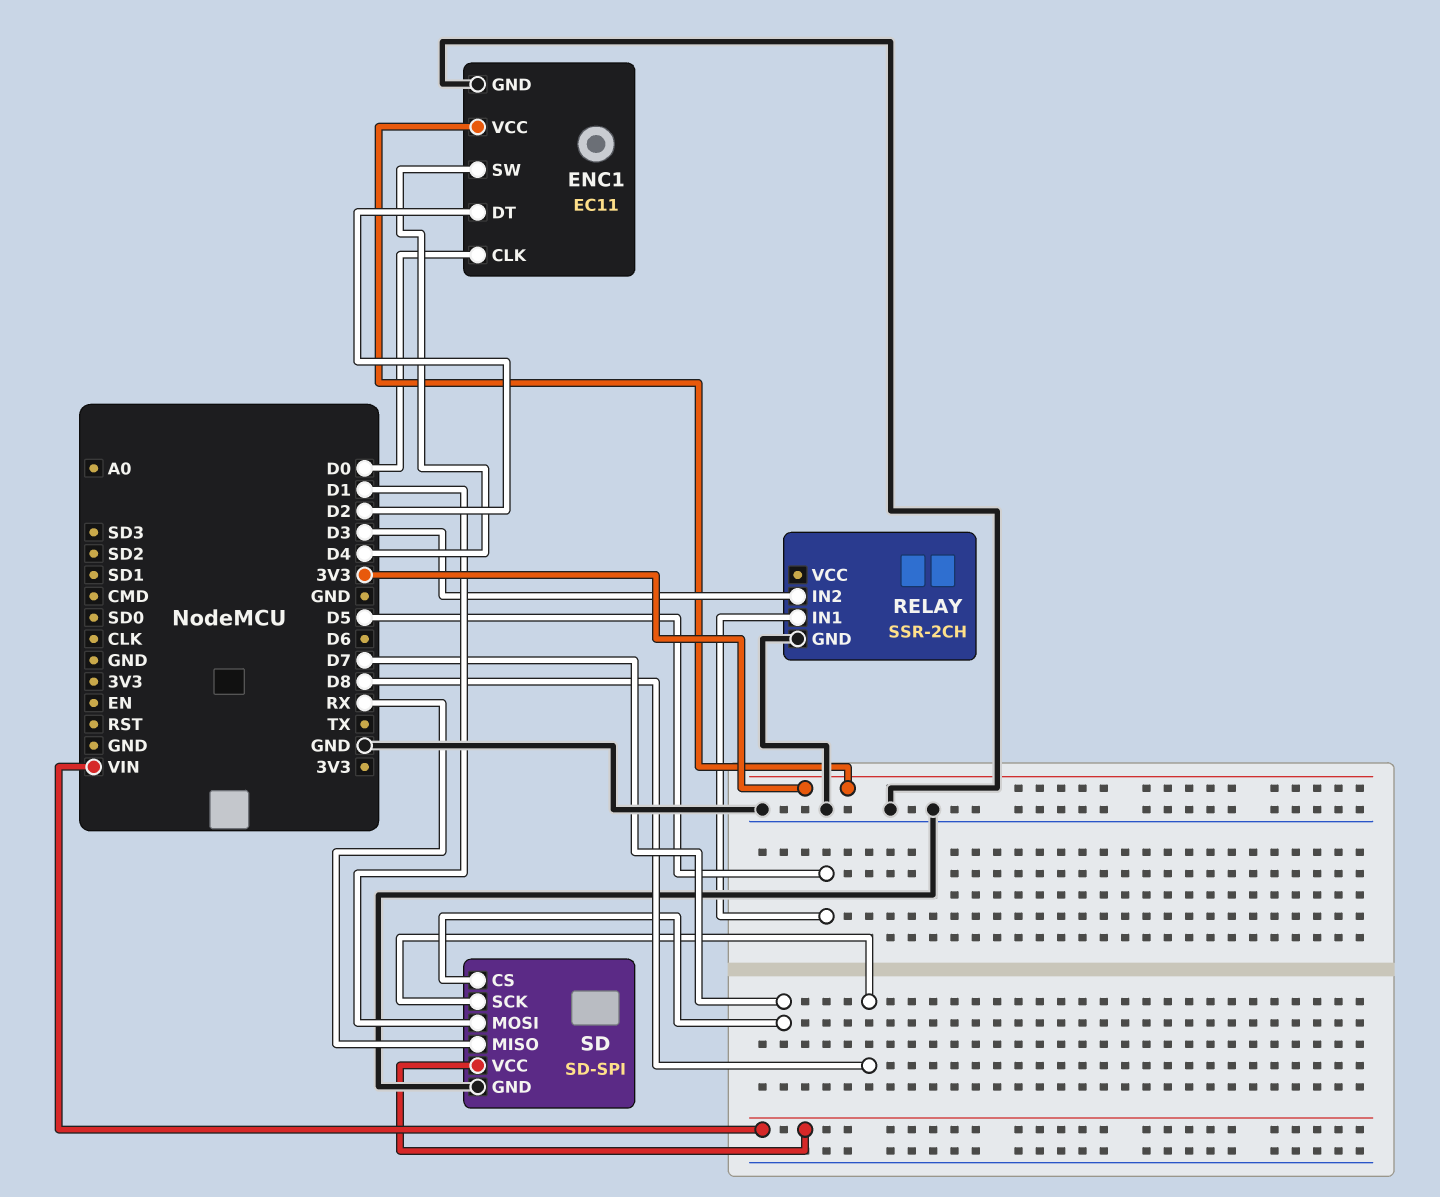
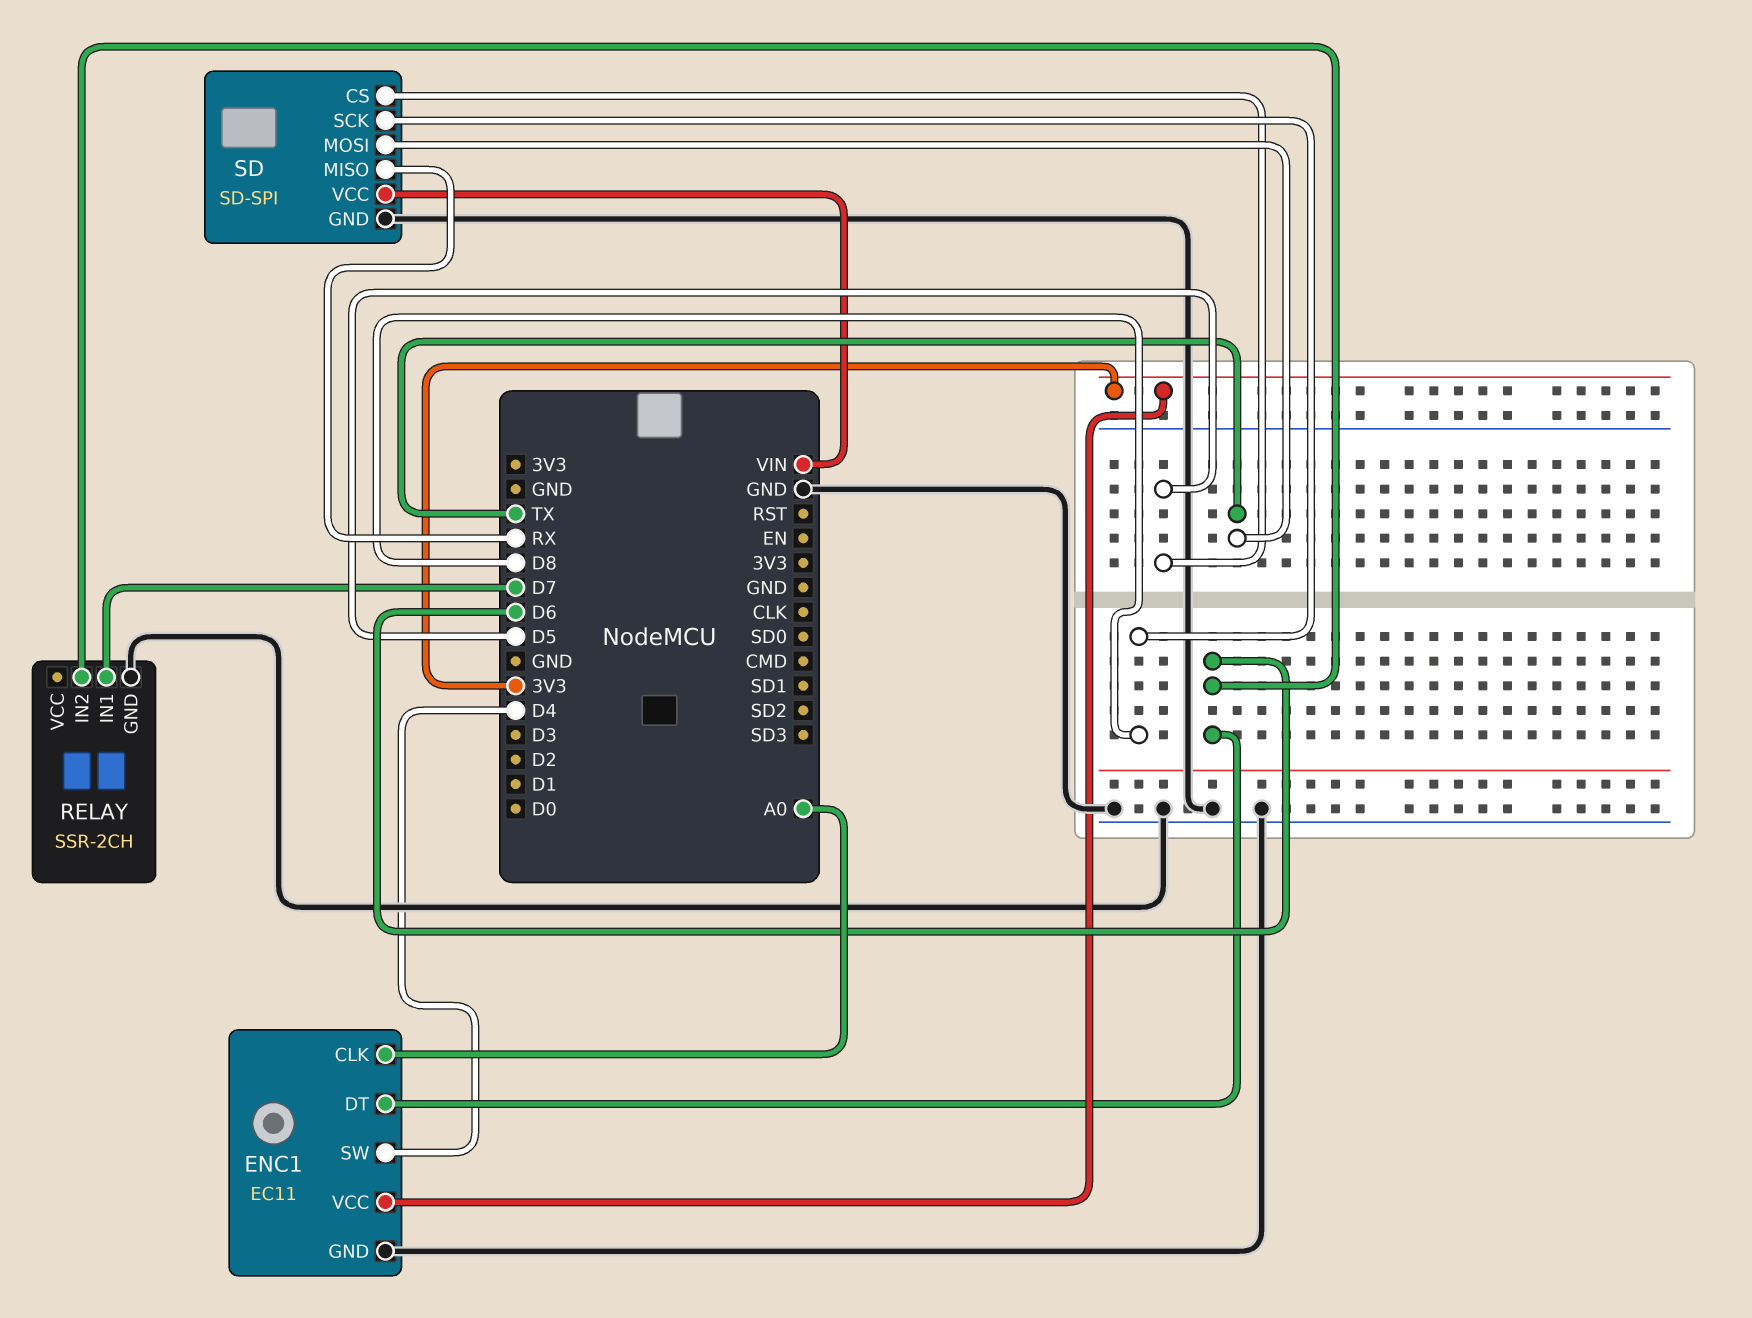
ENC1 pin CLK: D0 -> A0
ENC1 pin DT: D2 -> D6
RELAY pin IN1: D5 -> D7
RELAY pin IN2: D3 -> D6
SD pin CS: D7 -> D5
SD pin MOSI: D1 -> TX

